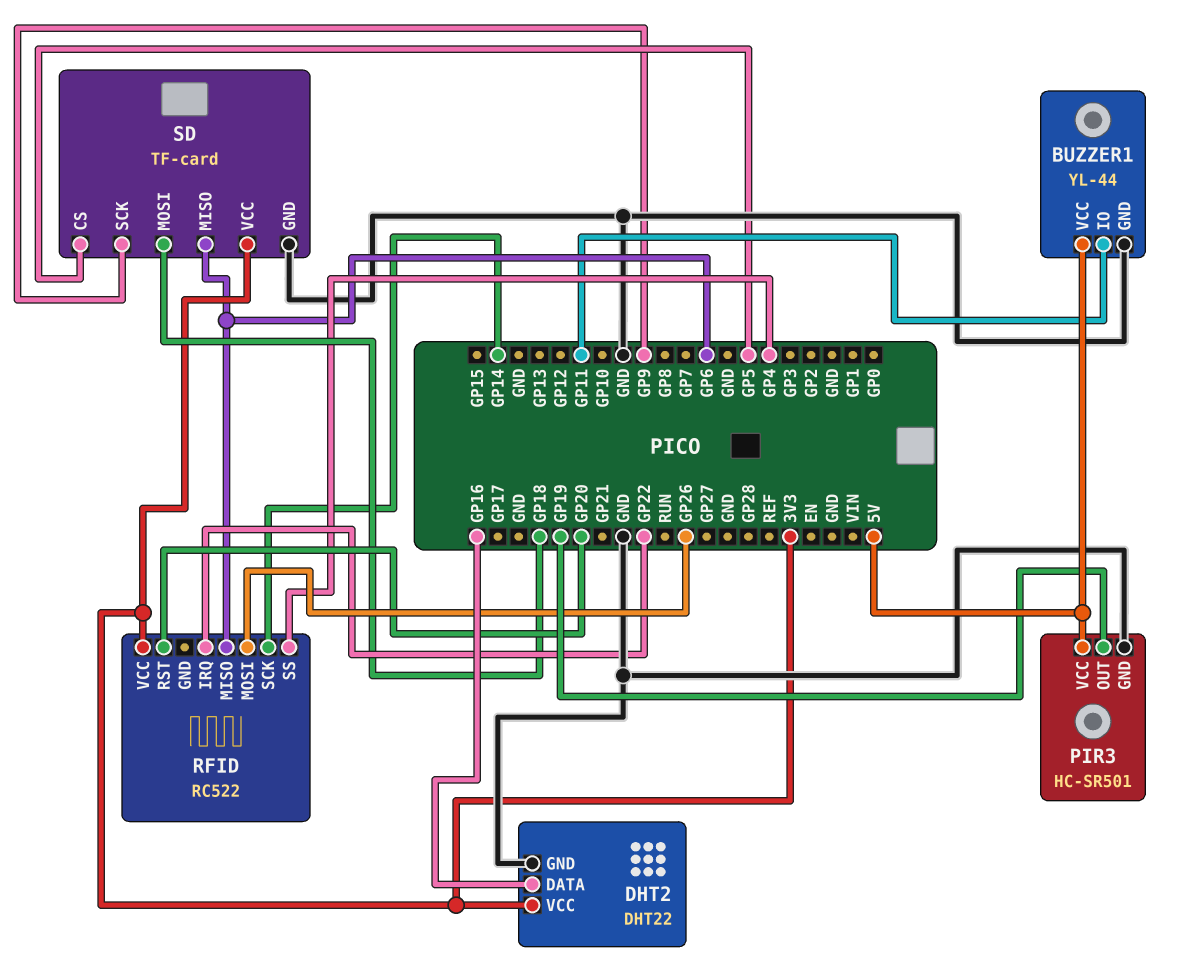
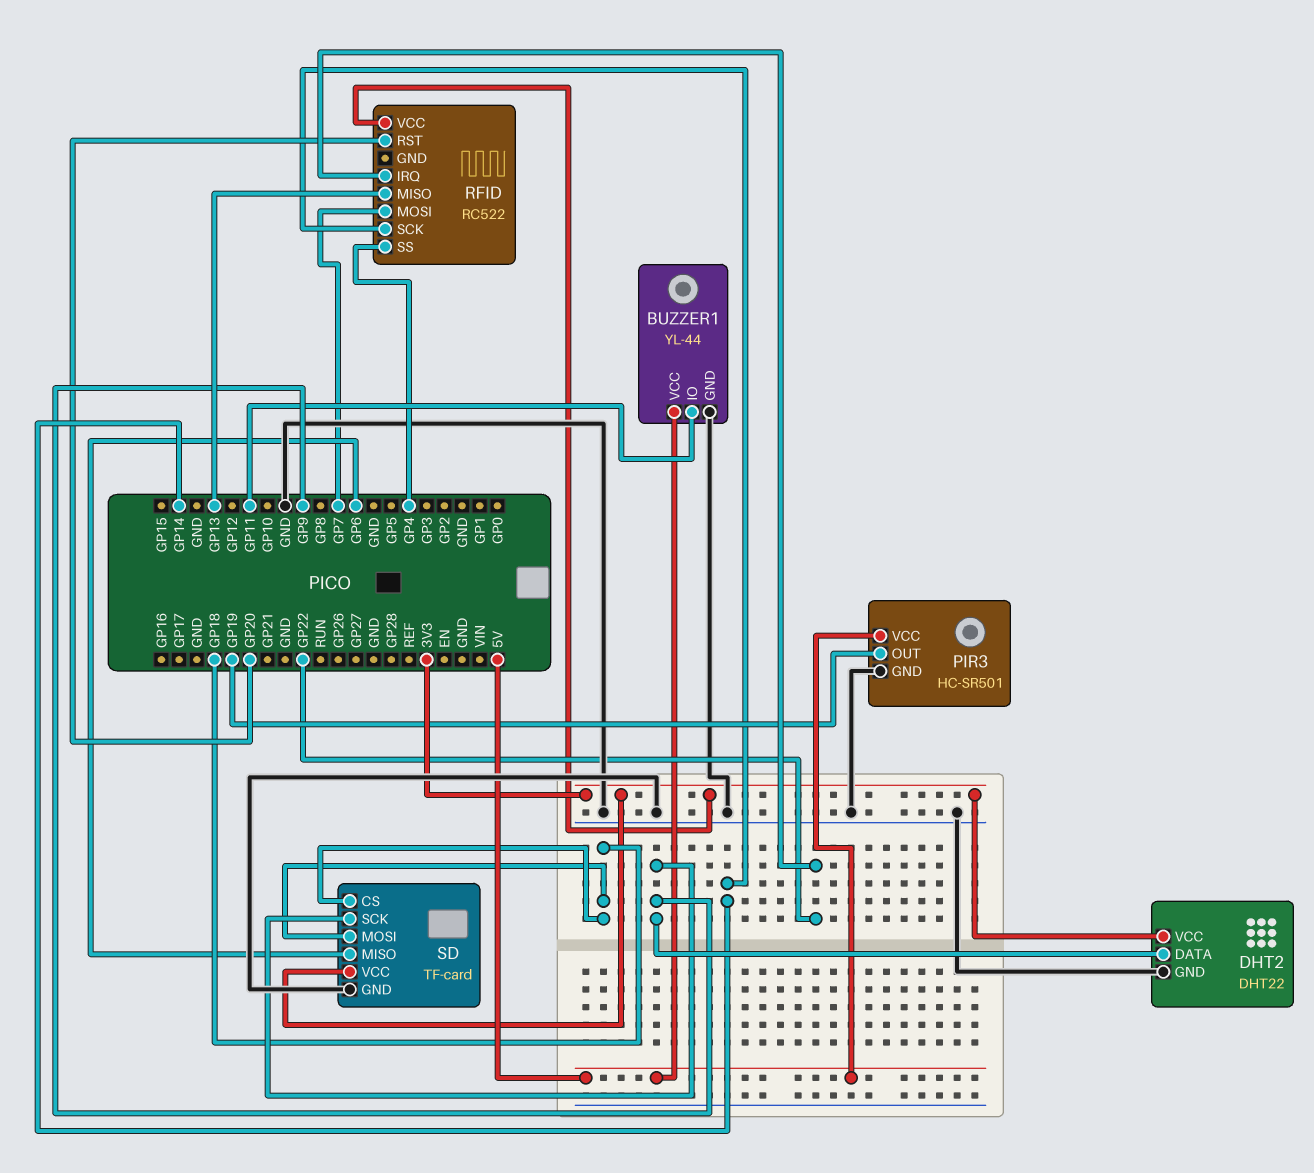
DHT2 pin DATA: GP16 -> GP9
RFID pin MISO: GP6 -> GP13
RFID pin MOSI: GP26 -> GP7
SD pin CS: GP5 -> GP18

